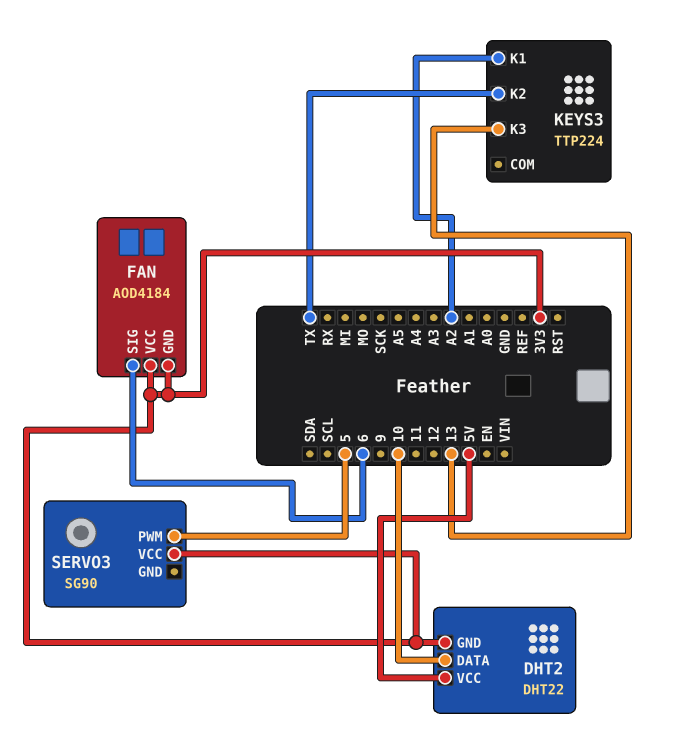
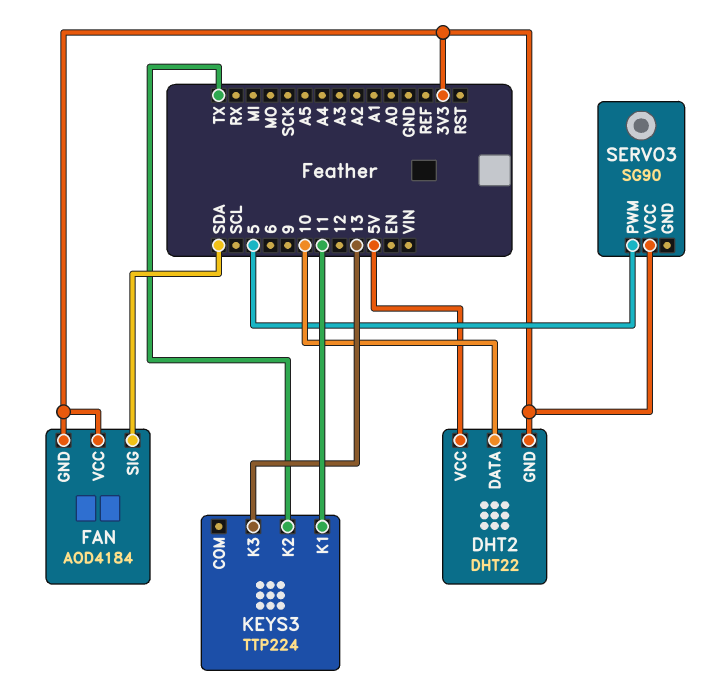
FAN pin SIG: 6 -> SDA
KEYS3 pin K1: A2 -> 11

